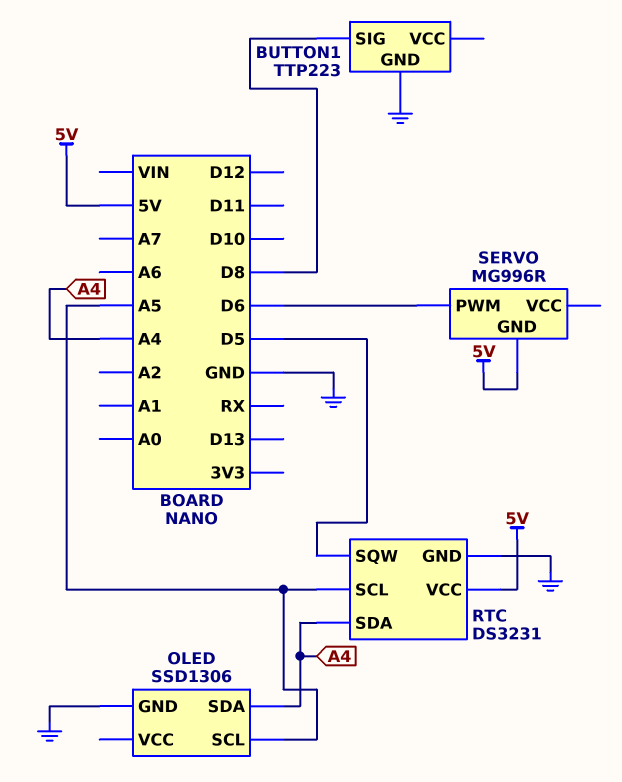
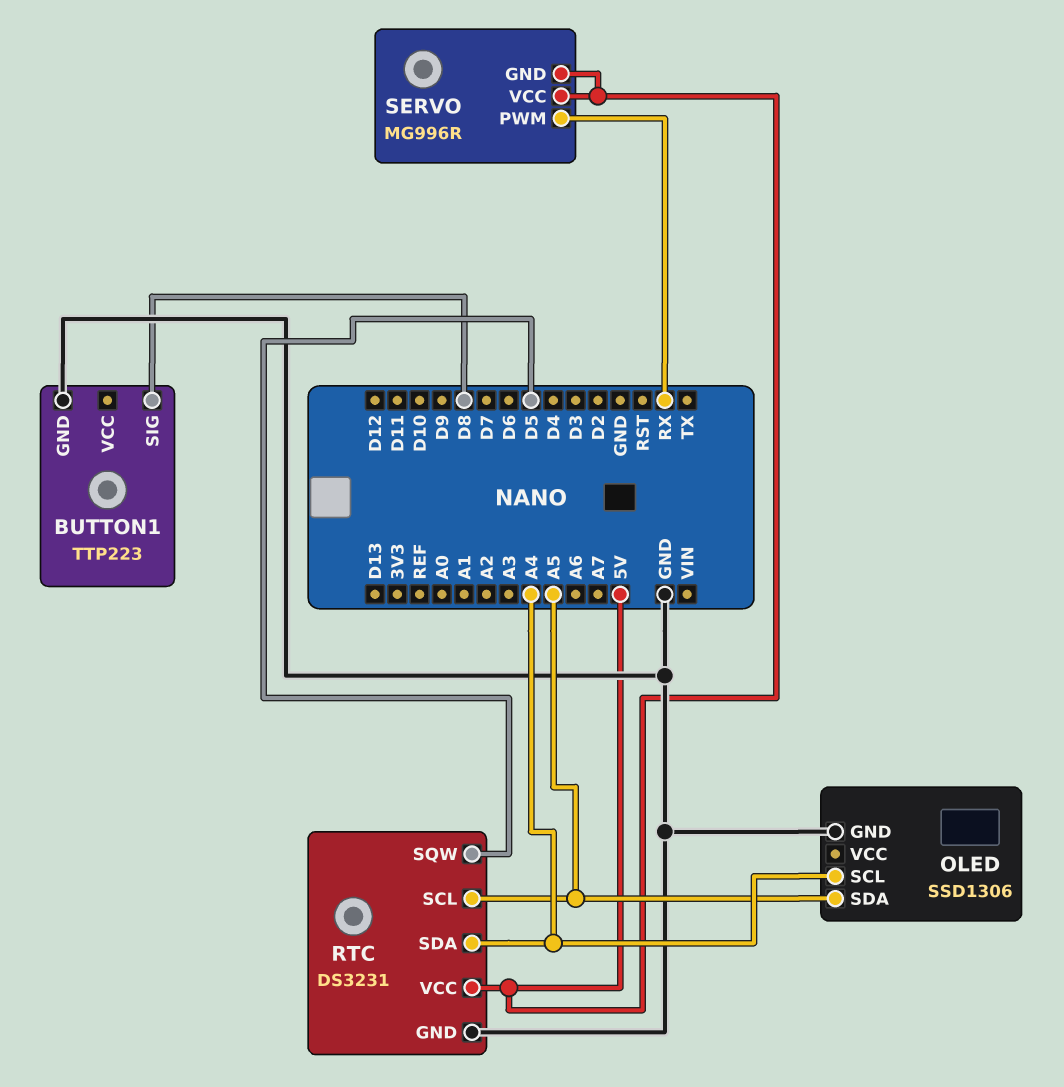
OLED pin SCL: A5 -> A4
OLED pin SDA: A4 -> A5
SERVO pin PWM: D6 -> RX
SERVO pin VCC: none -> 5V

